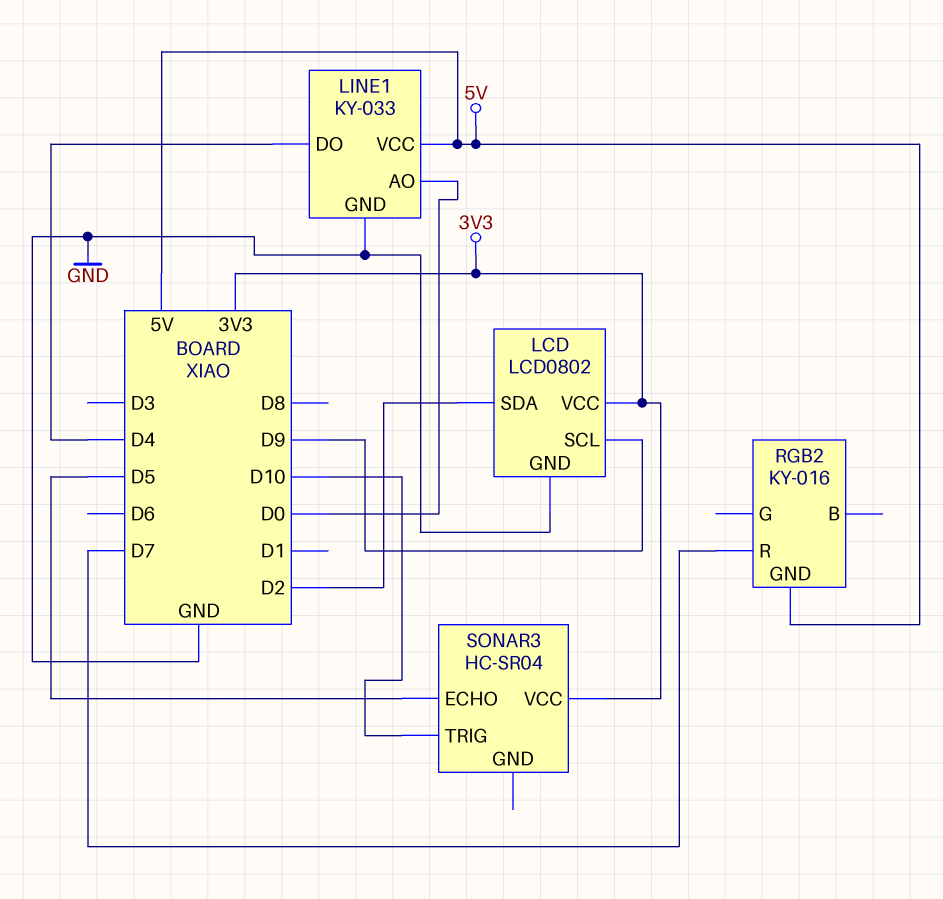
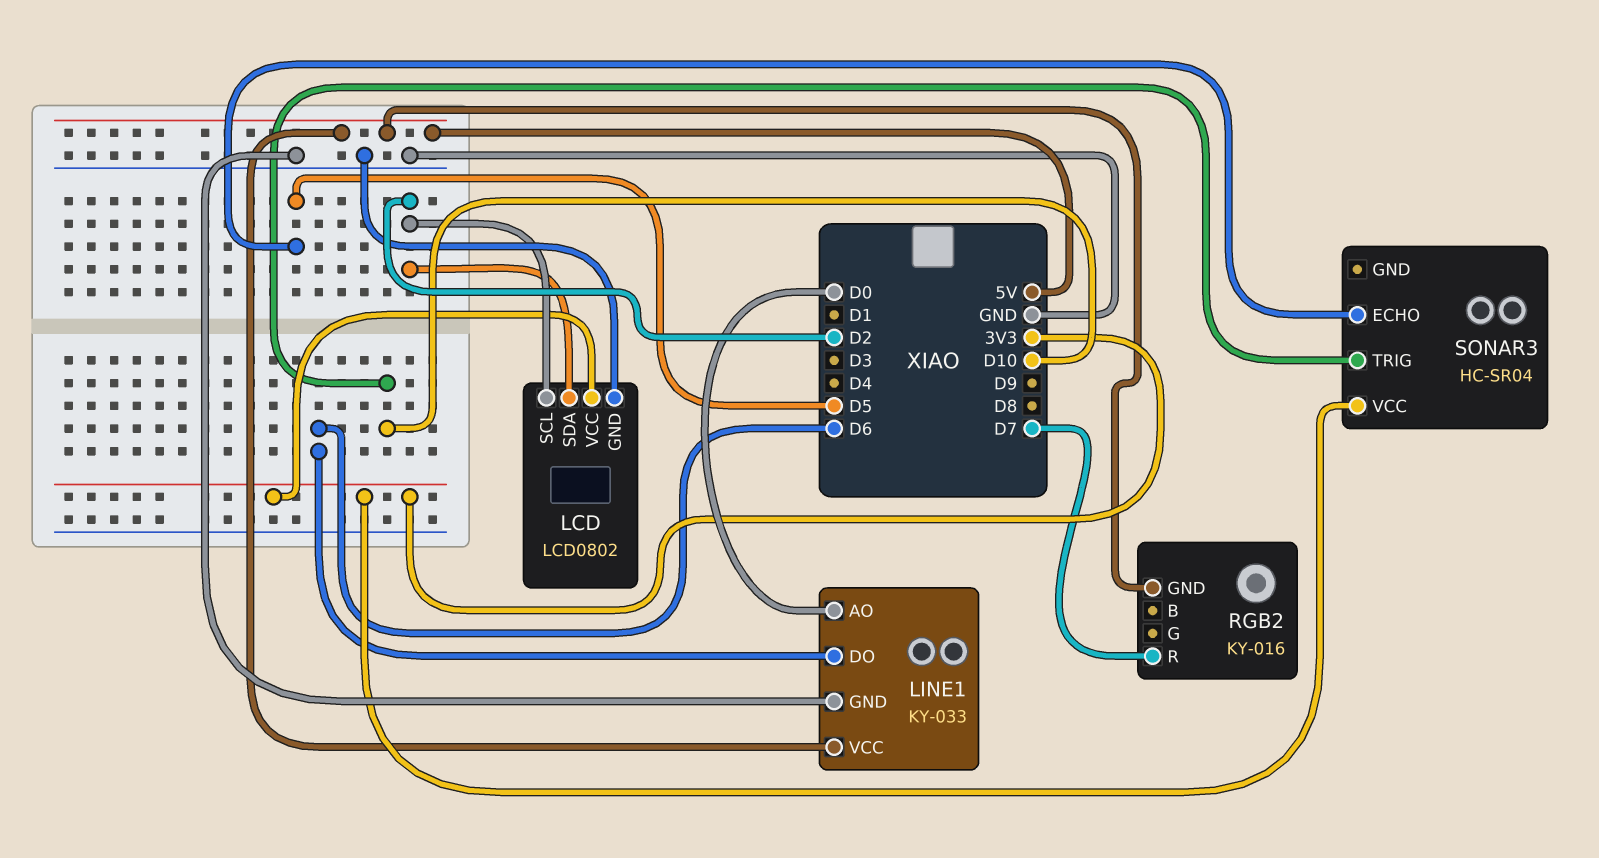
LCD pin SCL: D9 -> D2
LINE1 pin DO: D4 -> D6

